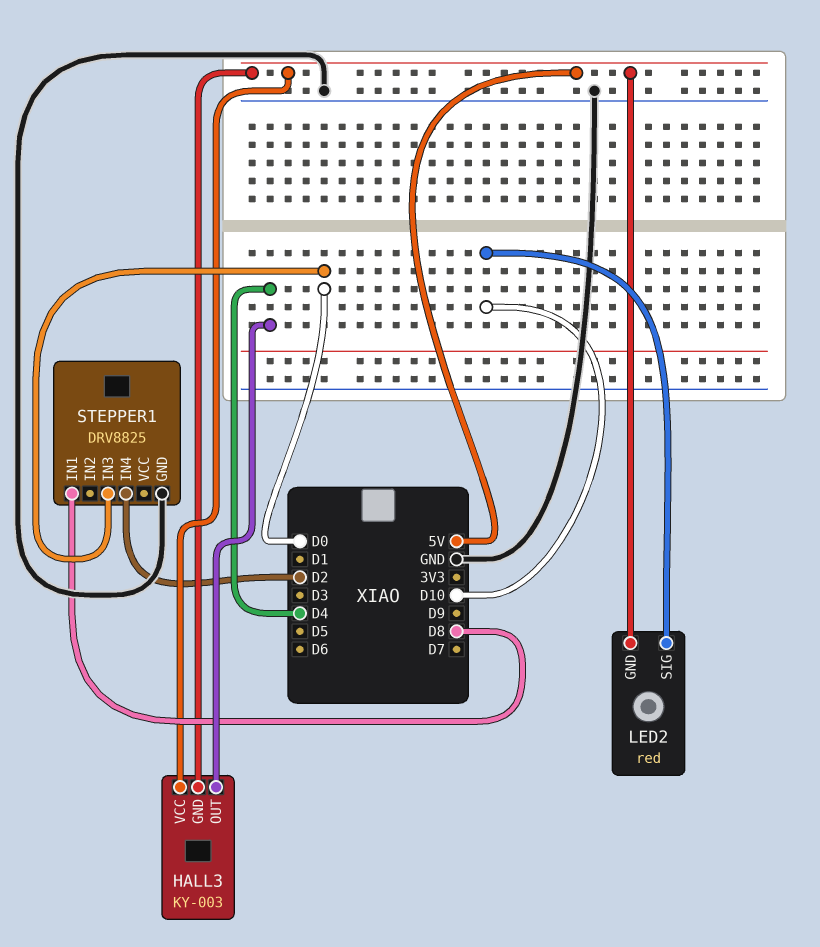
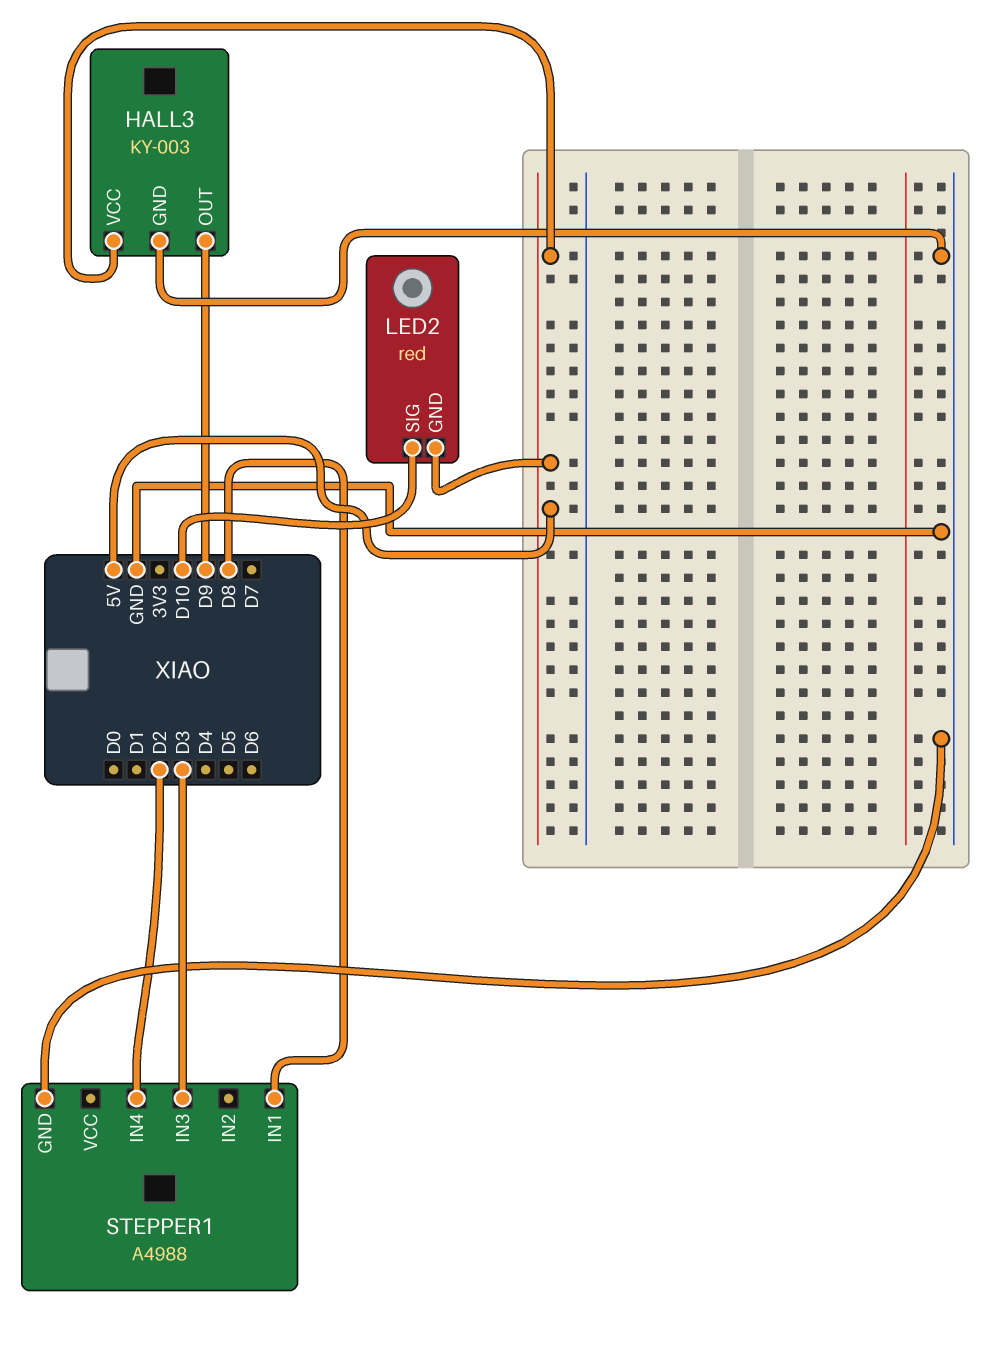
HALL3 pin GND: 5V -> GND
HALL3 pin OUT: D4 -> D9
STEPPER1: DRV8825 -> A4988
STEPPER1 pin IN3: D0 -> D3

